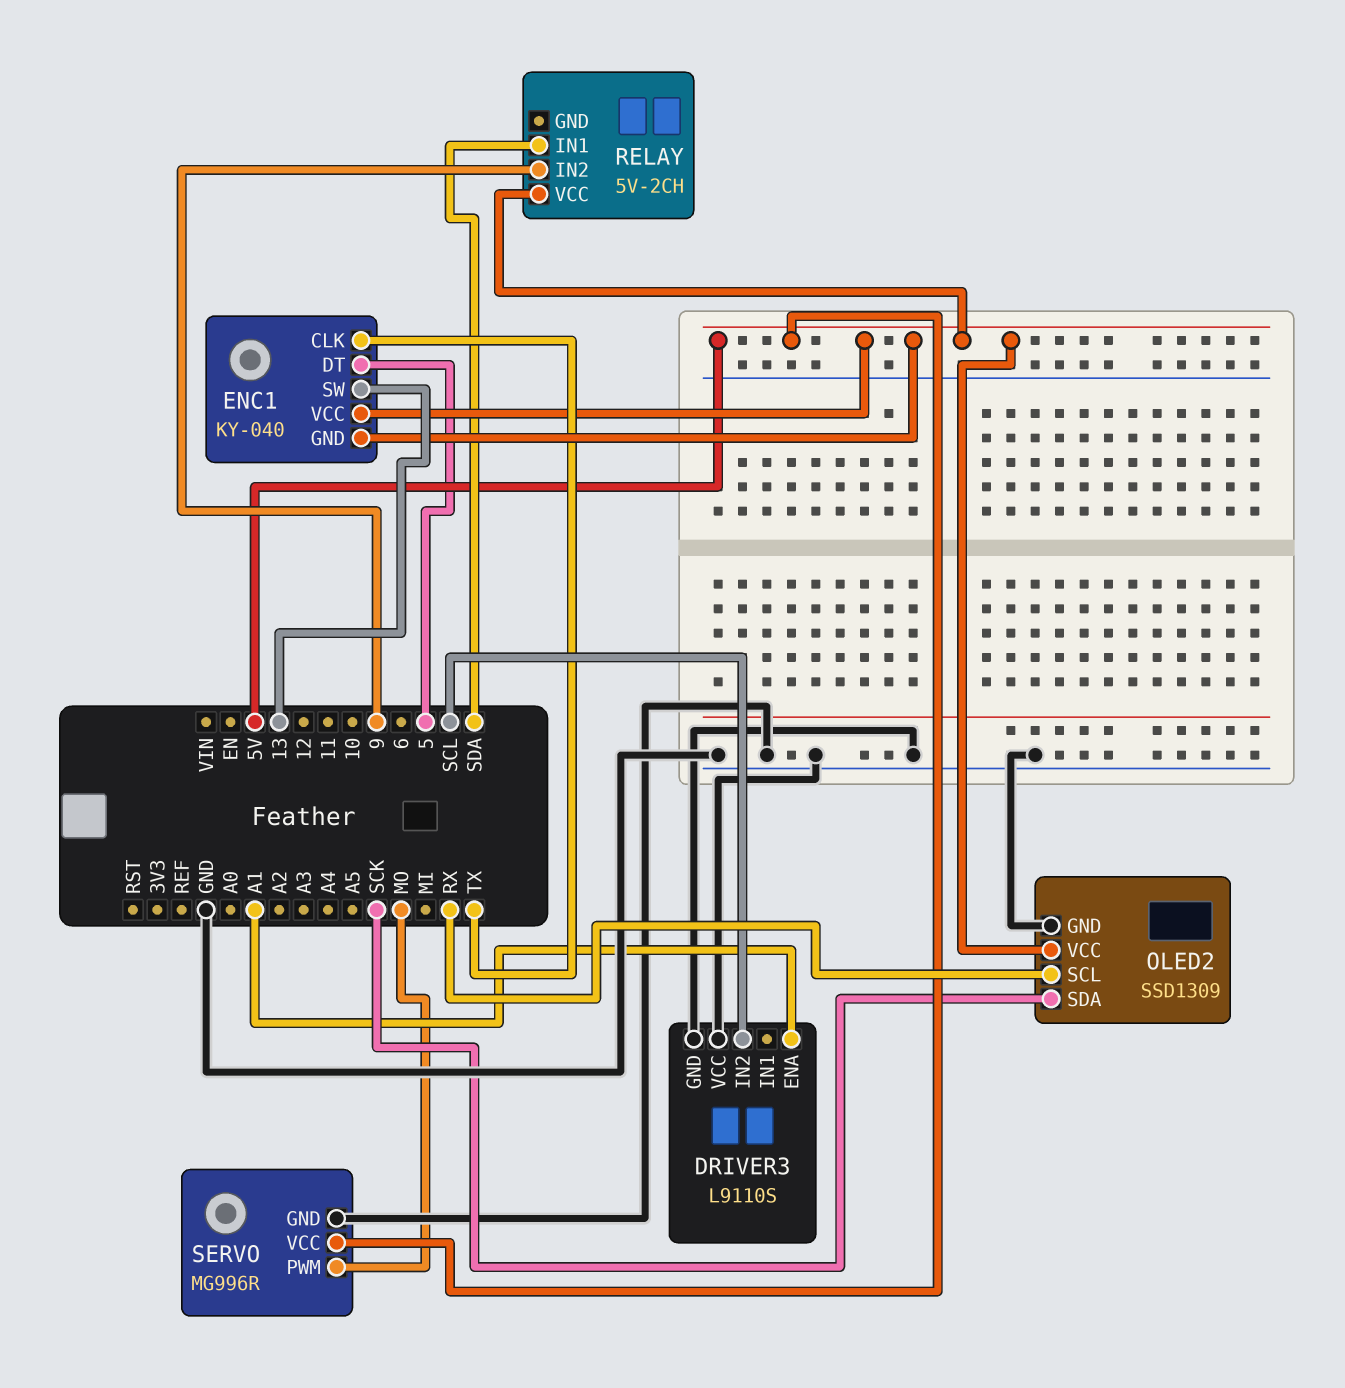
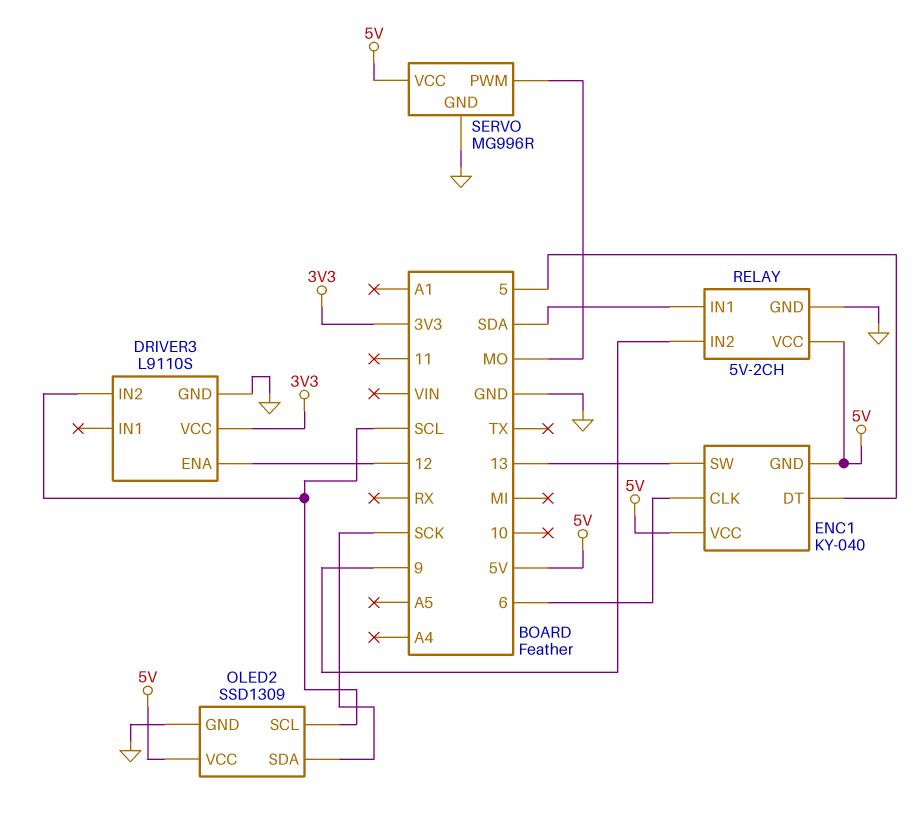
DRIVER3 pin ENA: A1 -> 12
DRIVER3 pin VCC: GND -> 3V3
ENC1 pin CLK: TX -> 6
OLED2 pin SCL: RX -> SCL
RELAY pin GND: none -> GND

